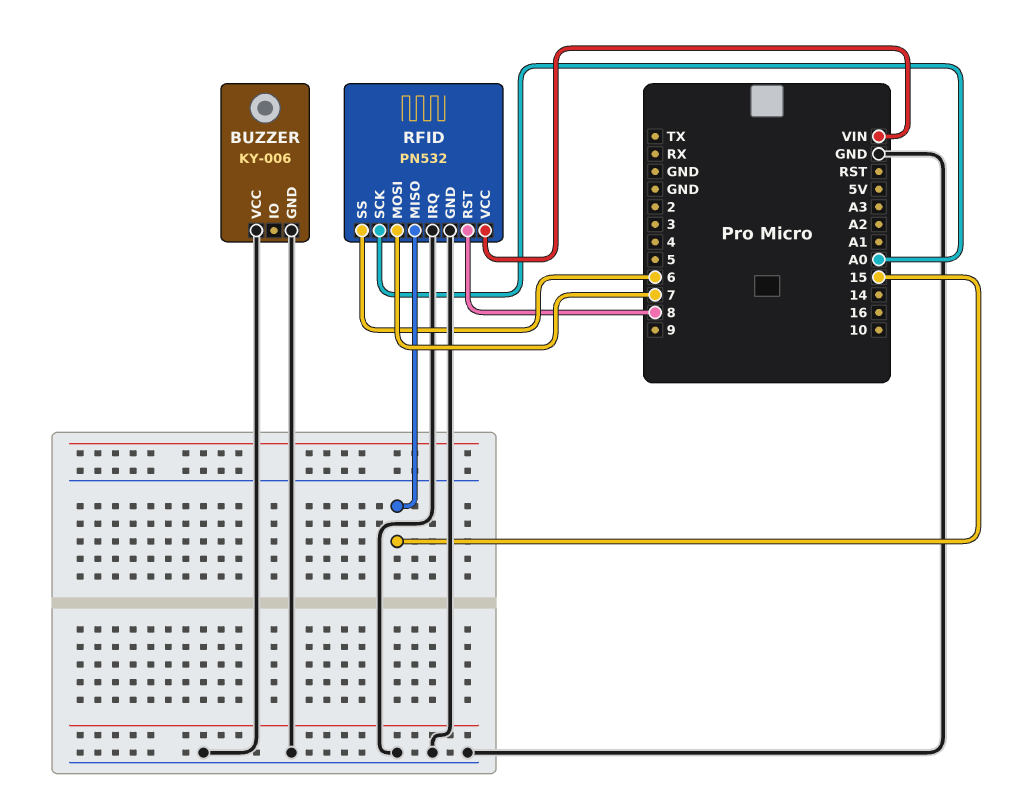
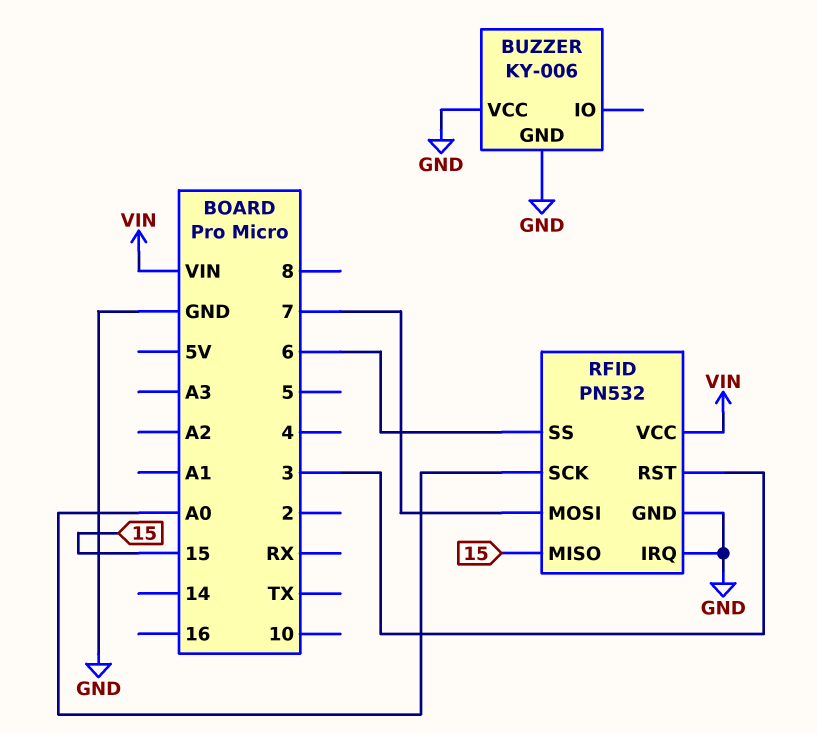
RFID pin RST: 8 -> 3

